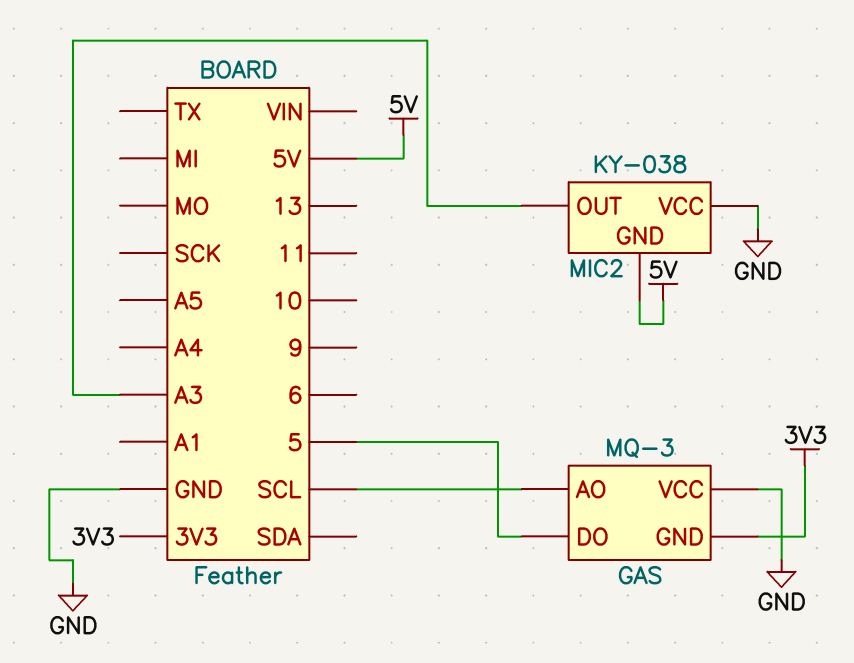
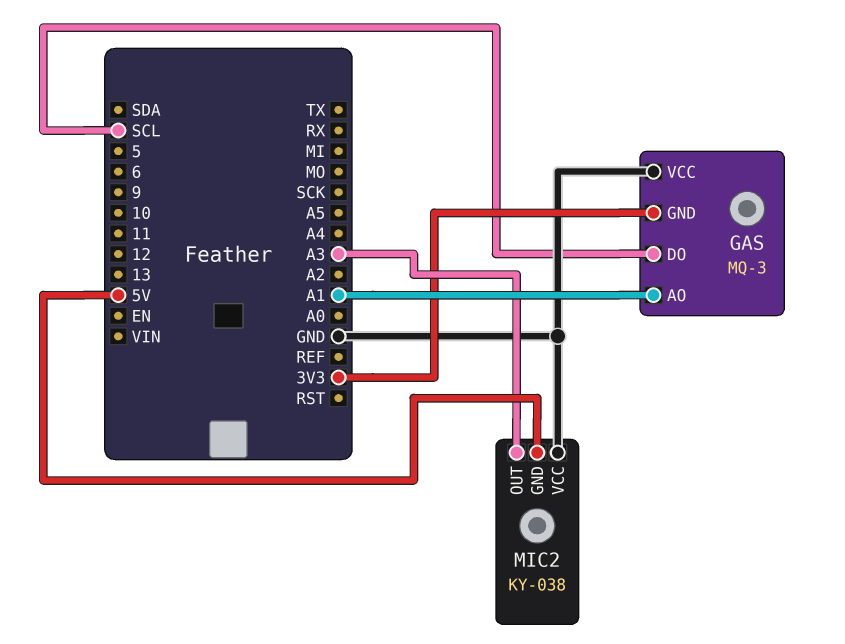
GAS pin AO: SCL -> A1
GAS pin DO: 5 -> SCL

